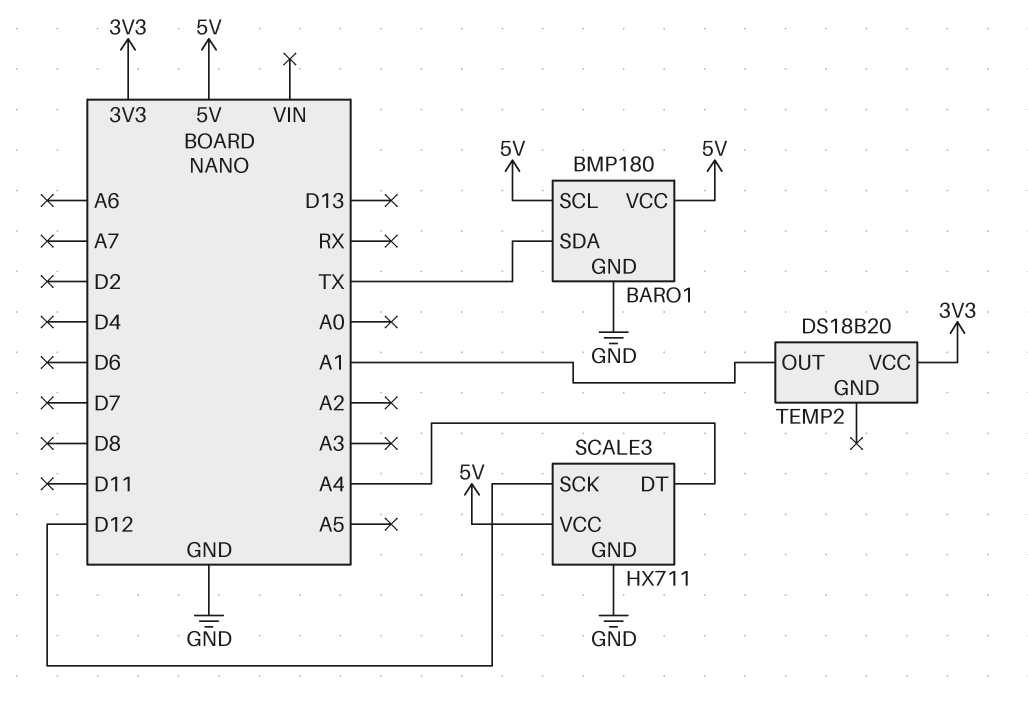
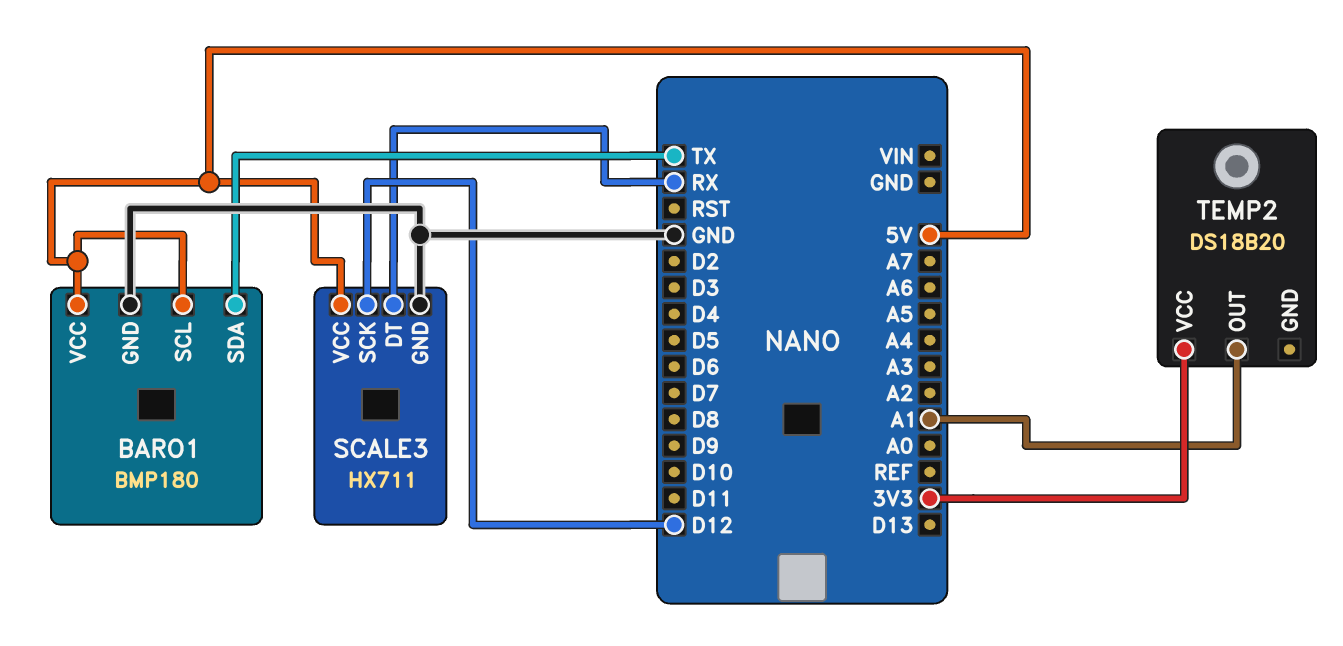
SCALE3 pin DT: A4 -> RX

